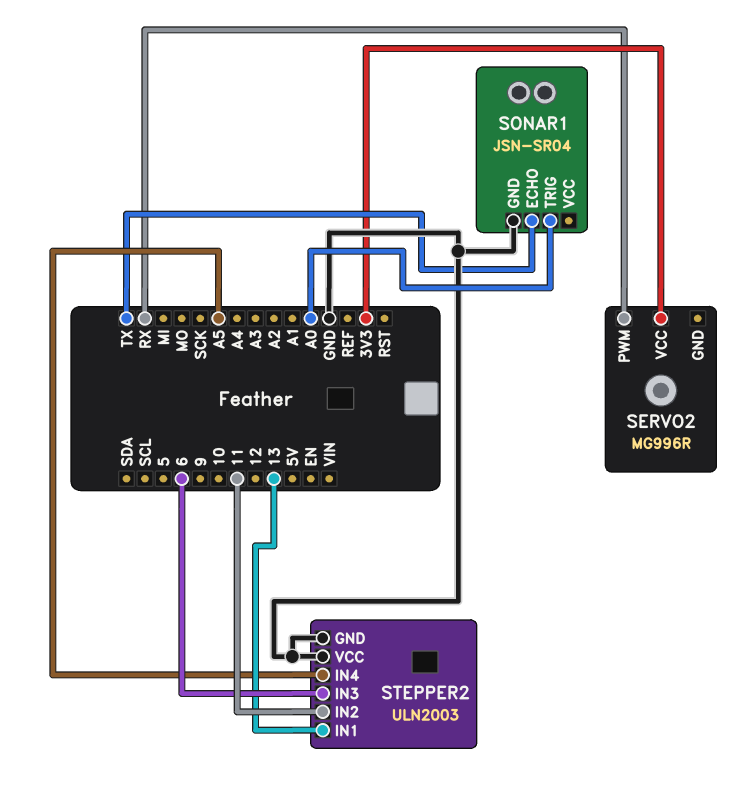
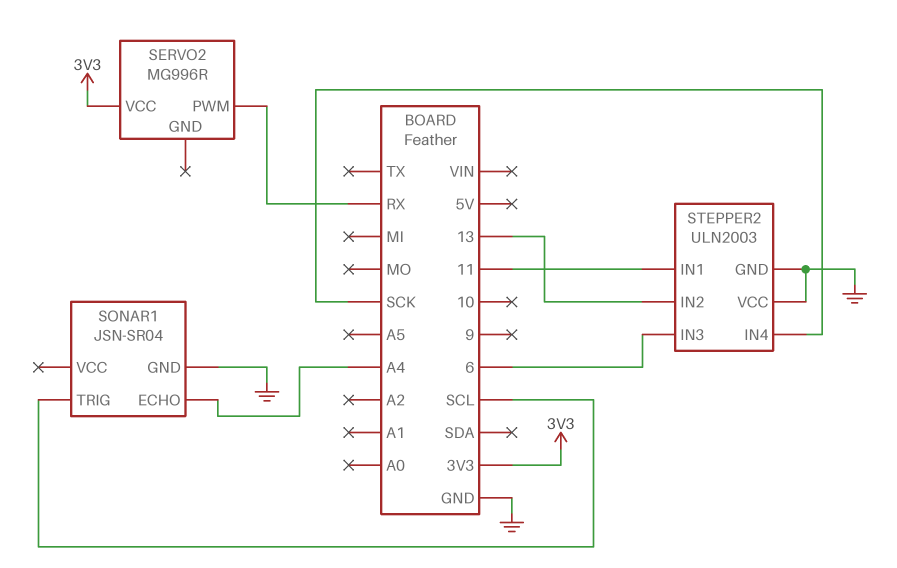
SONAR1 pin ECHO: TX -> A4
SONAR1 pin TRIG: A0 -> SCL
STEPPER2 pin IN1: 13 -> 11
STEPPER2 pin IN2: 11 -> 13
STEPPER2 pin IN4: A5 -> SCK

